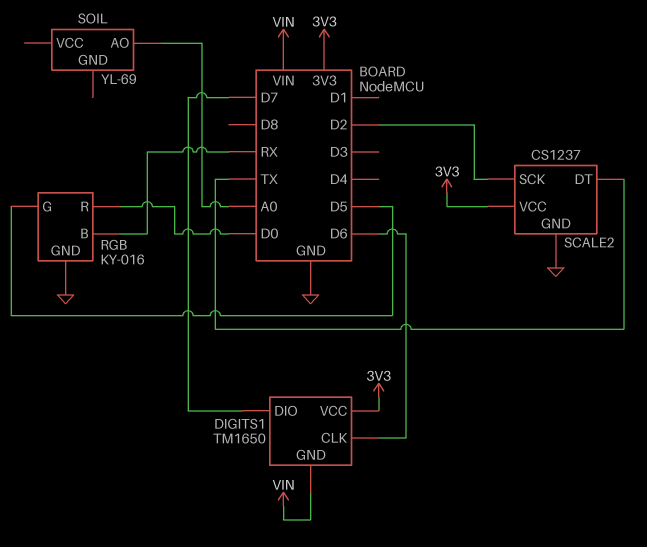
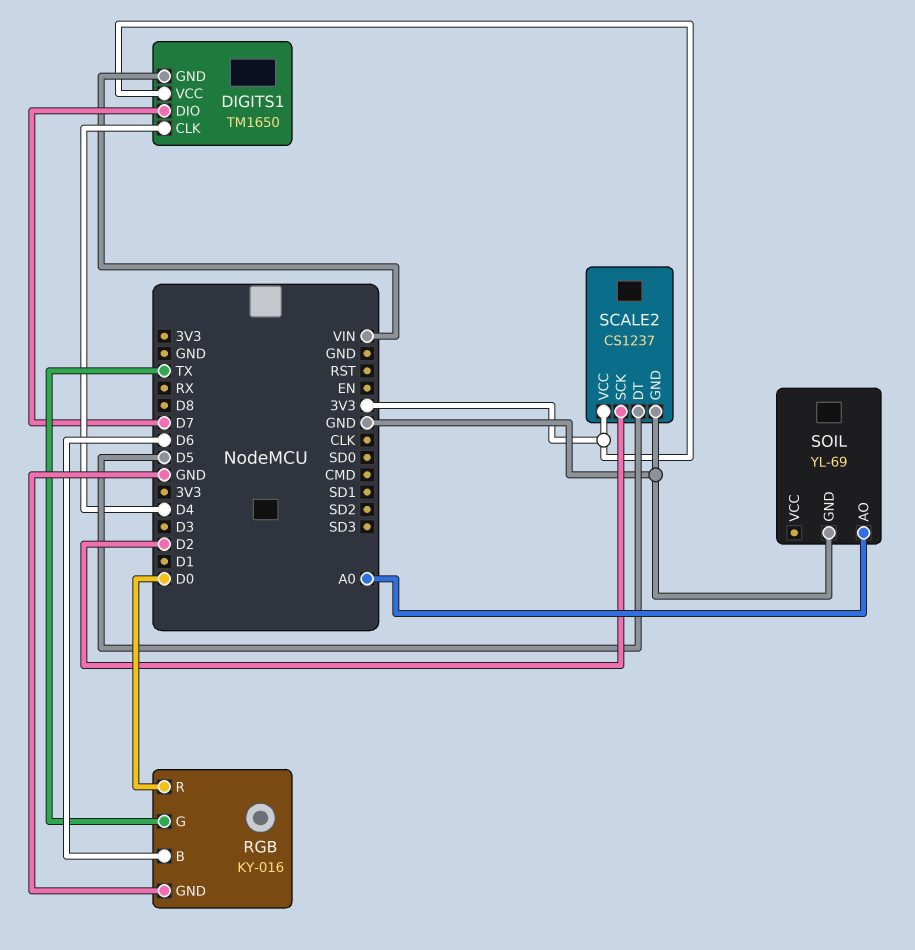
DIGITS1 pin CLK: D6 -> D4
RGB pin B: RX -> D6
RGB pin G: D5 -> TX
SCALE2 pin DT: TX -> D5
SOIL pin GND: none -> GND

